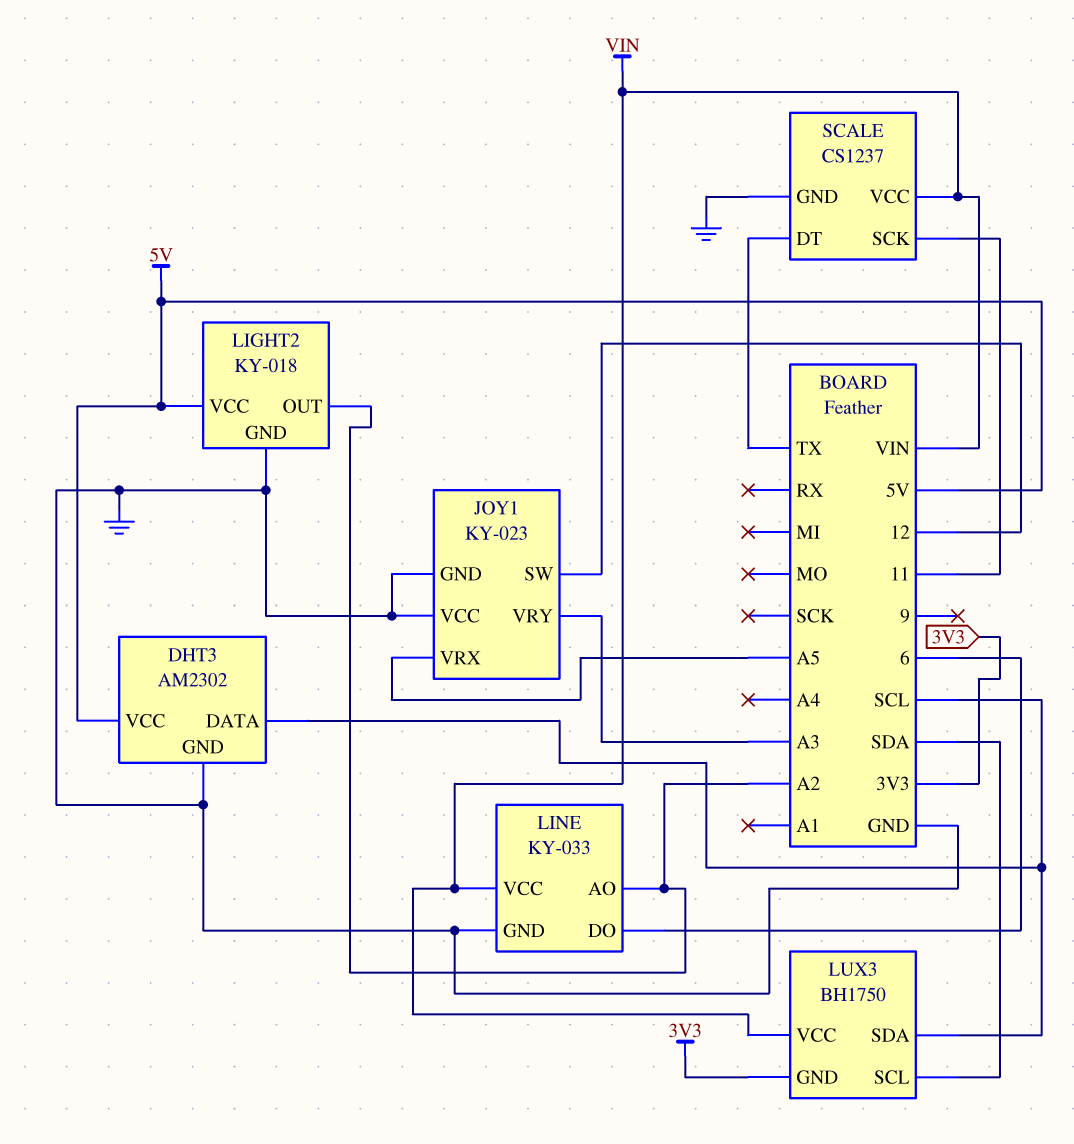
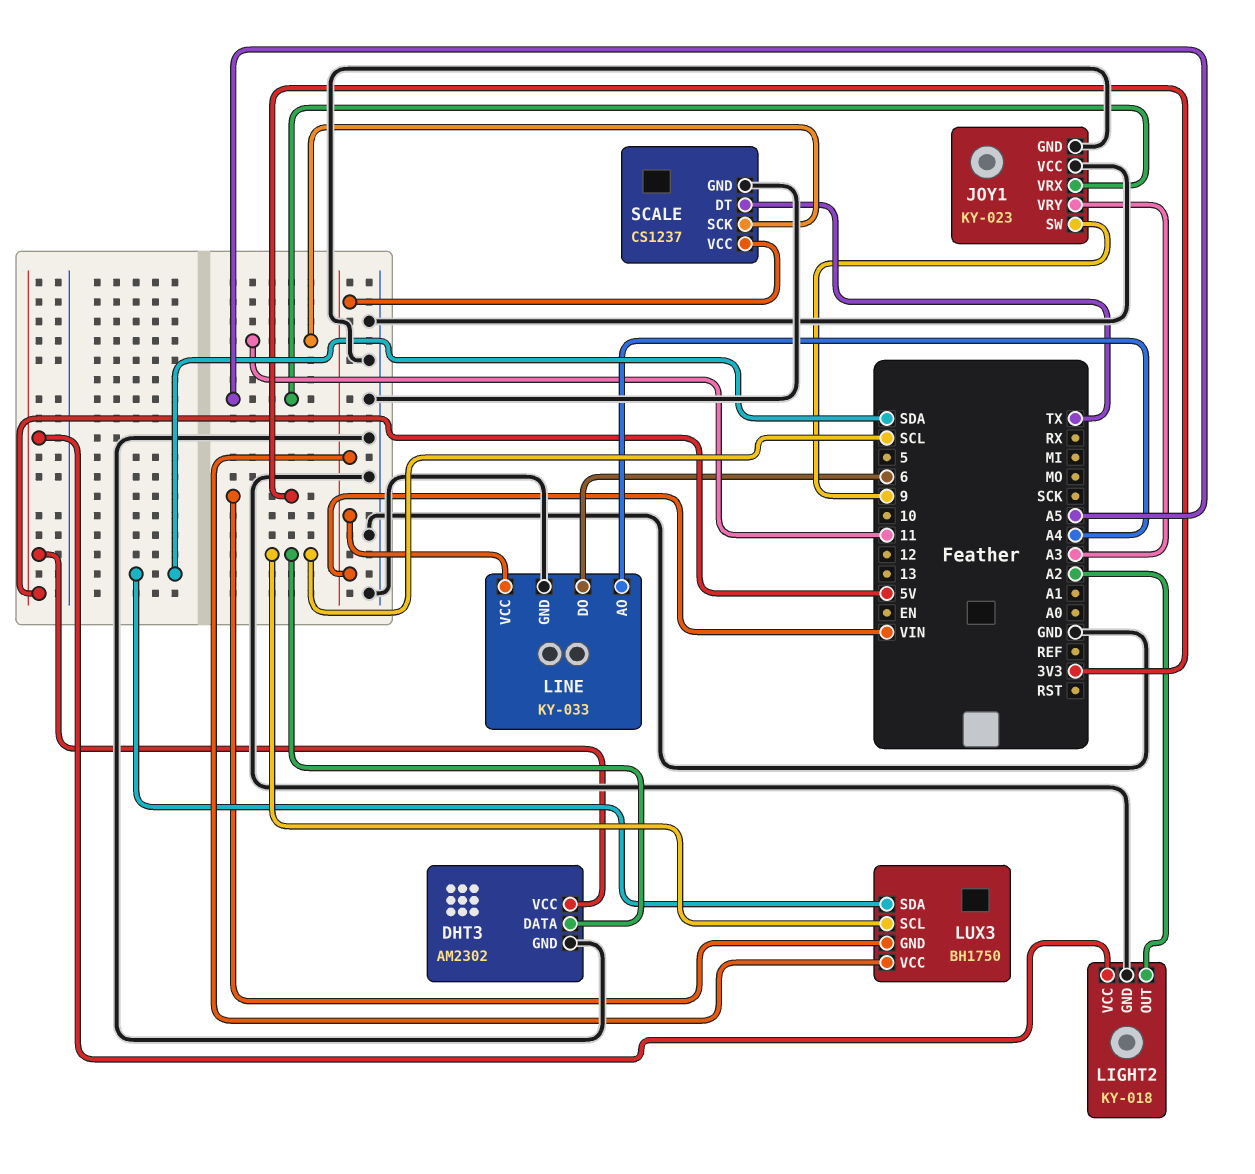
JOY1 pin SW: 12 -> 9
LINE pin AO: A2 -> A4
LUX3 pin SCL: SDA -> SCL
LUX3 pin SDA: SCL -> SDA

